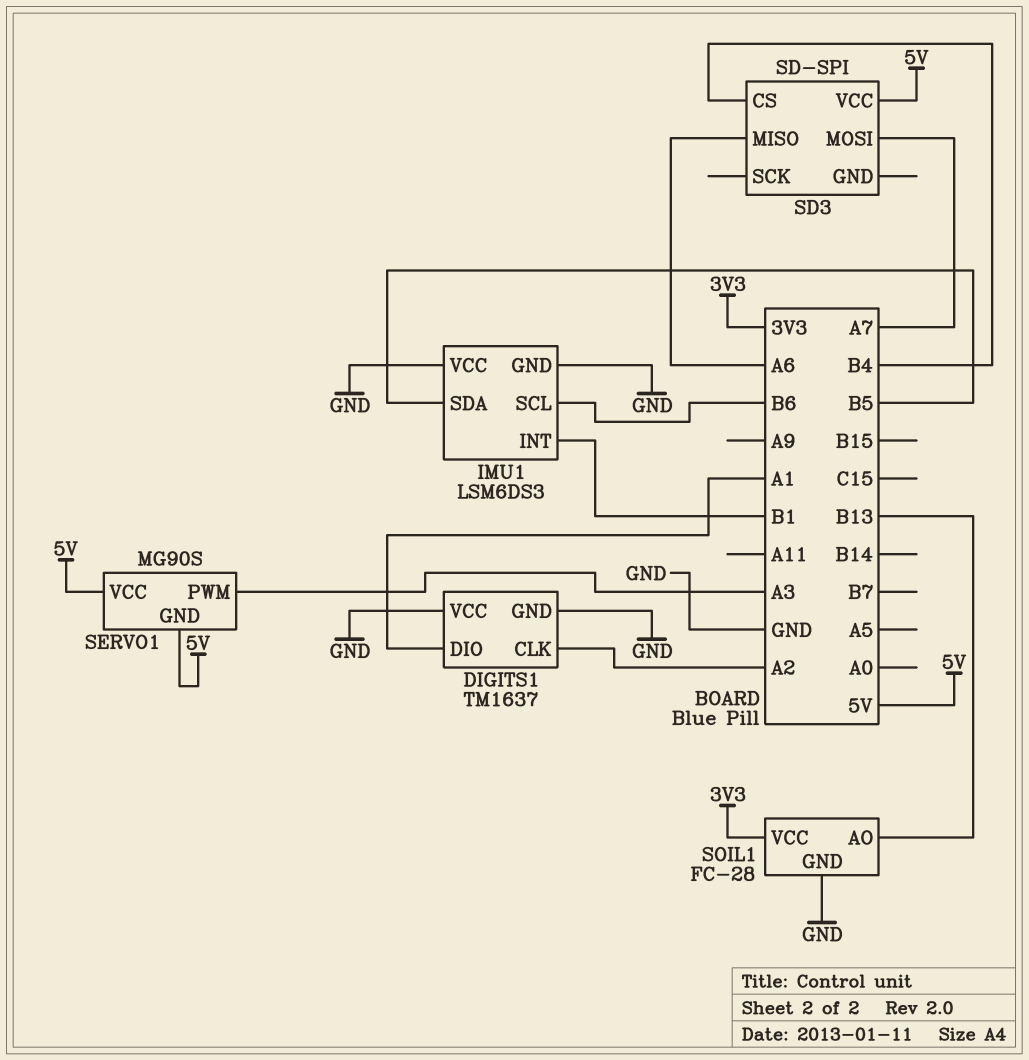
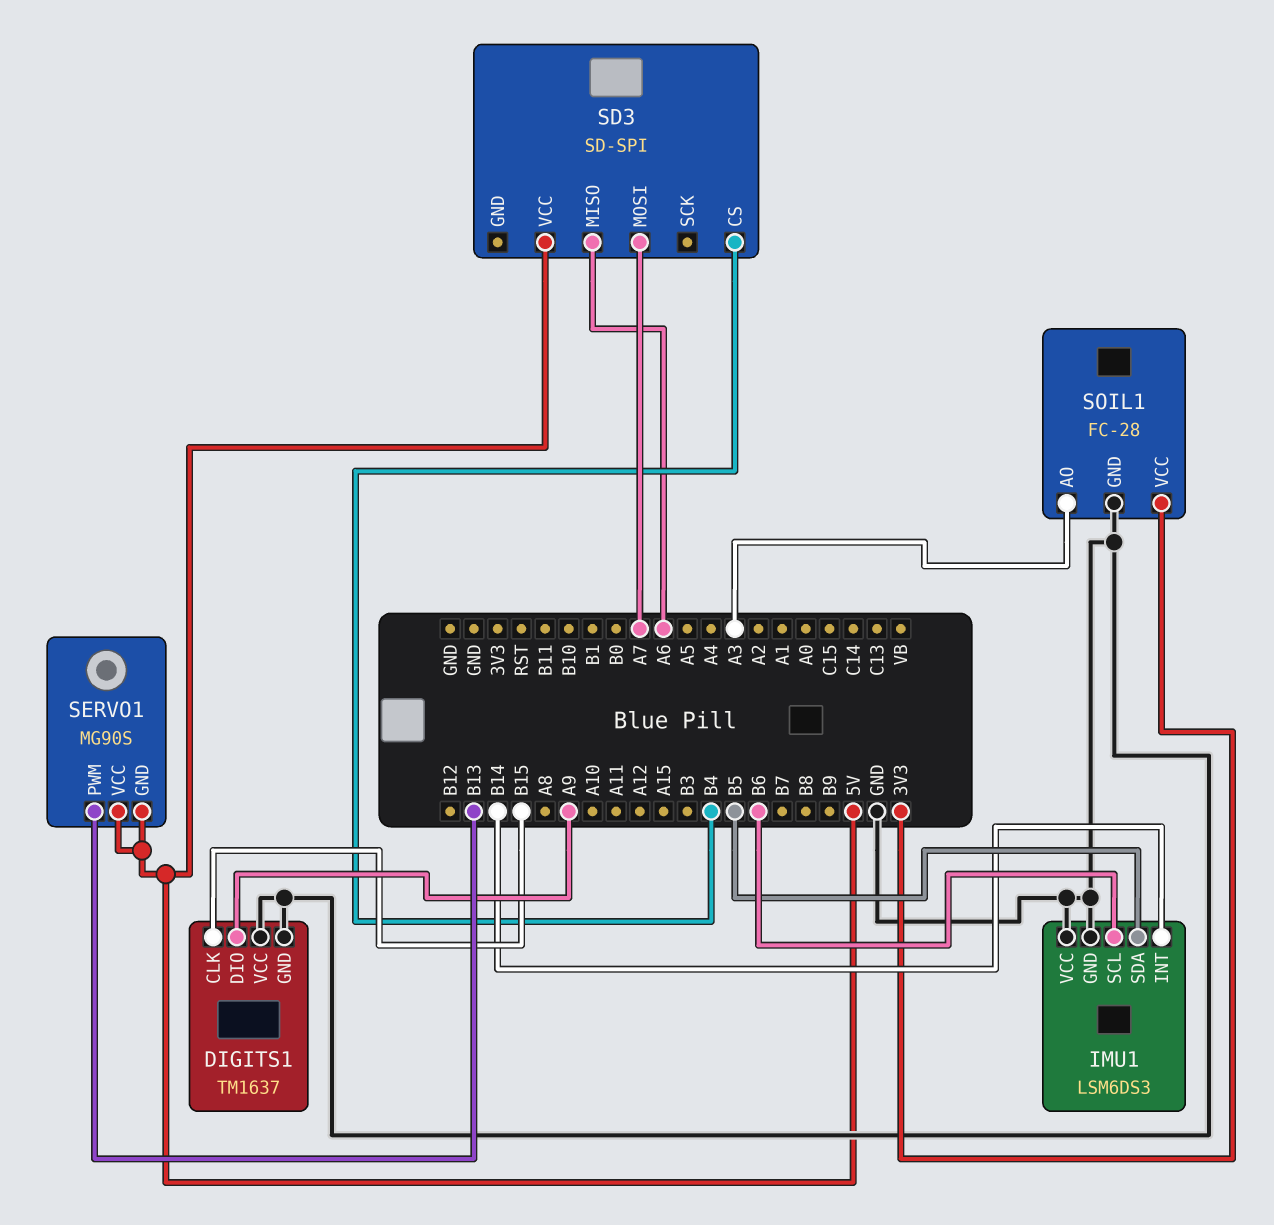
DIGITS1 pin CLK: A2 -> B15
DIGITS1 pin DIO: A1 -> A9
IMU1 pin INT: B1 -> B14
SERVO1 pin PWM: A3 -> B13
SOIL1 pin AO: B13 -> A3

